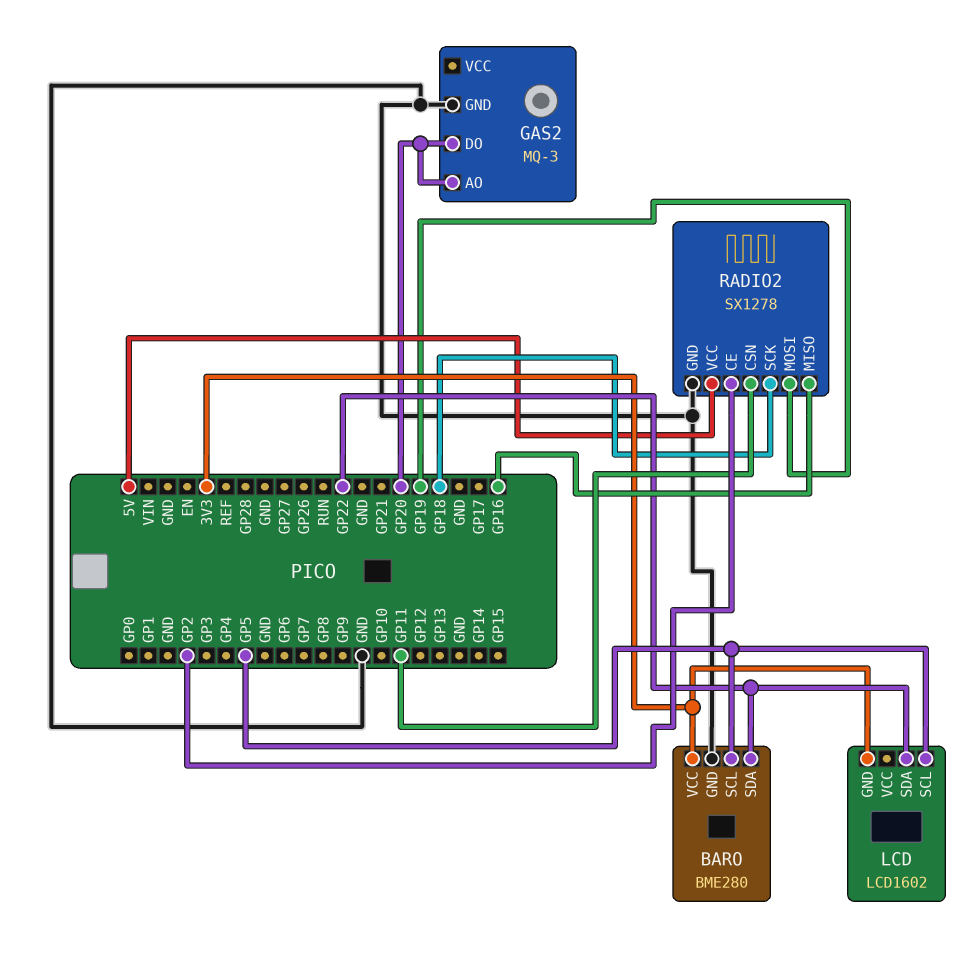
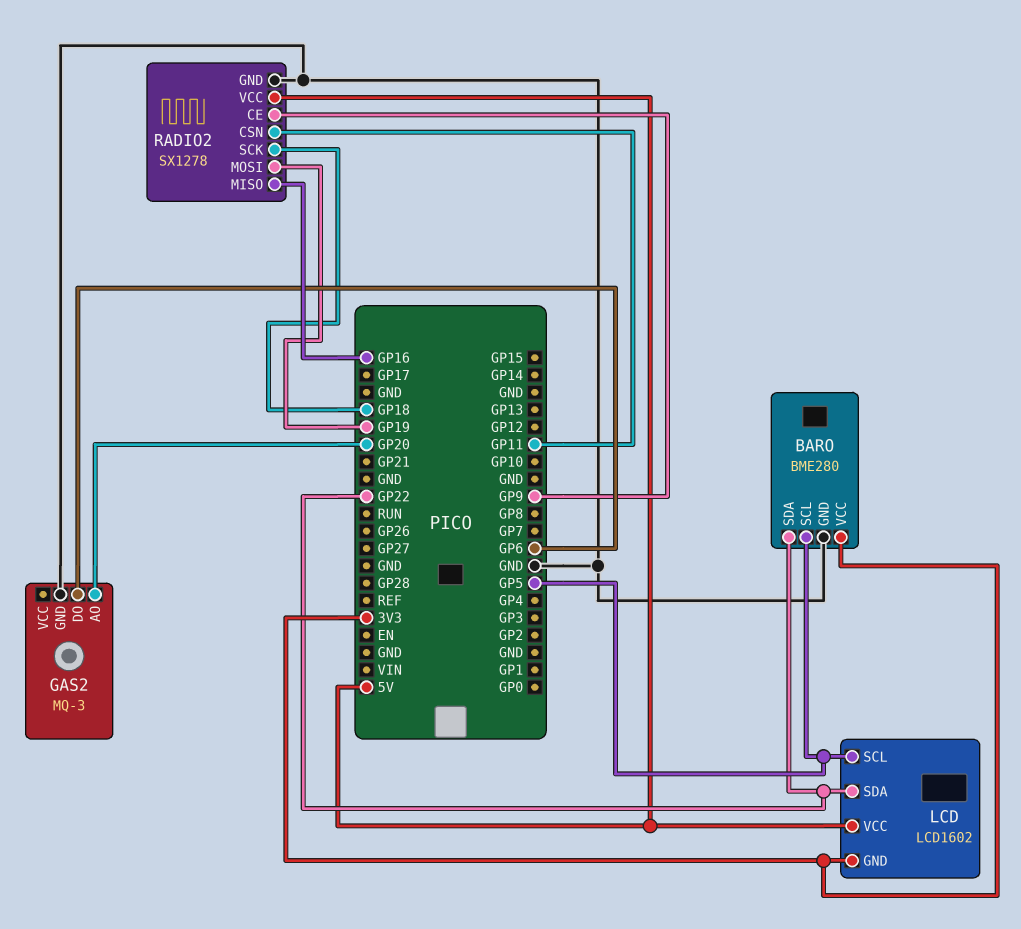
GAS2 pin DO: GP20 -> GP6
LCD pin VCC: none -> 5V
RADIO2 pin CE: GP2 -> GP9

